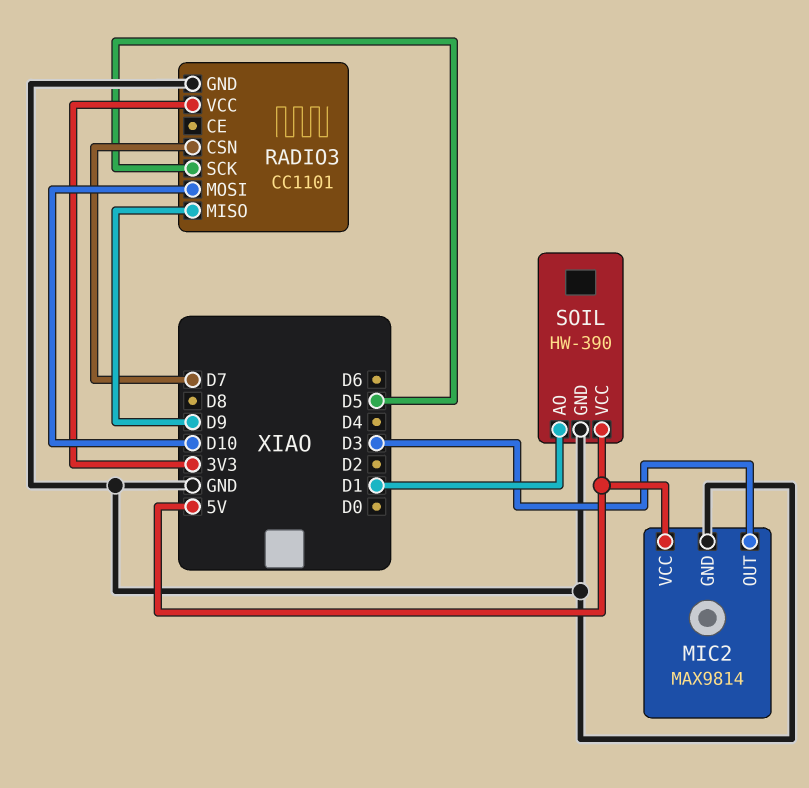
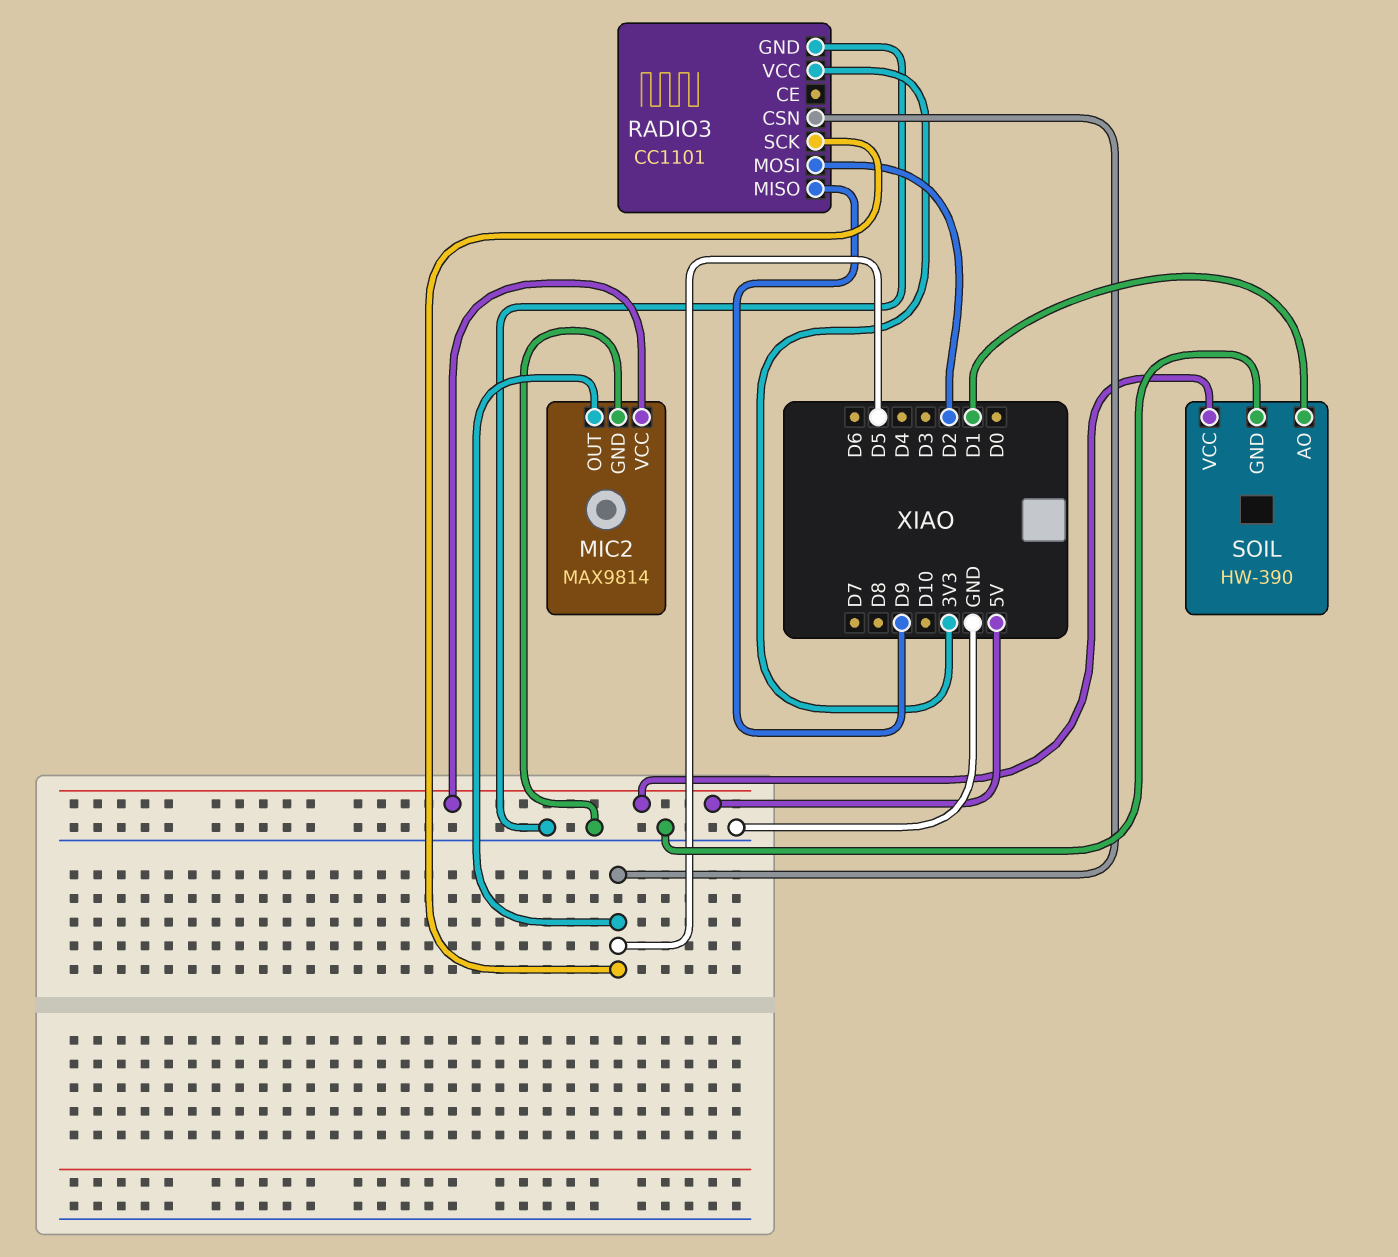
MIC2 pin OUT: D3 -> D5
RADIO3 pin CSN: D7 -> D5
RADIO3 pin MOSI: D10 -> D2

